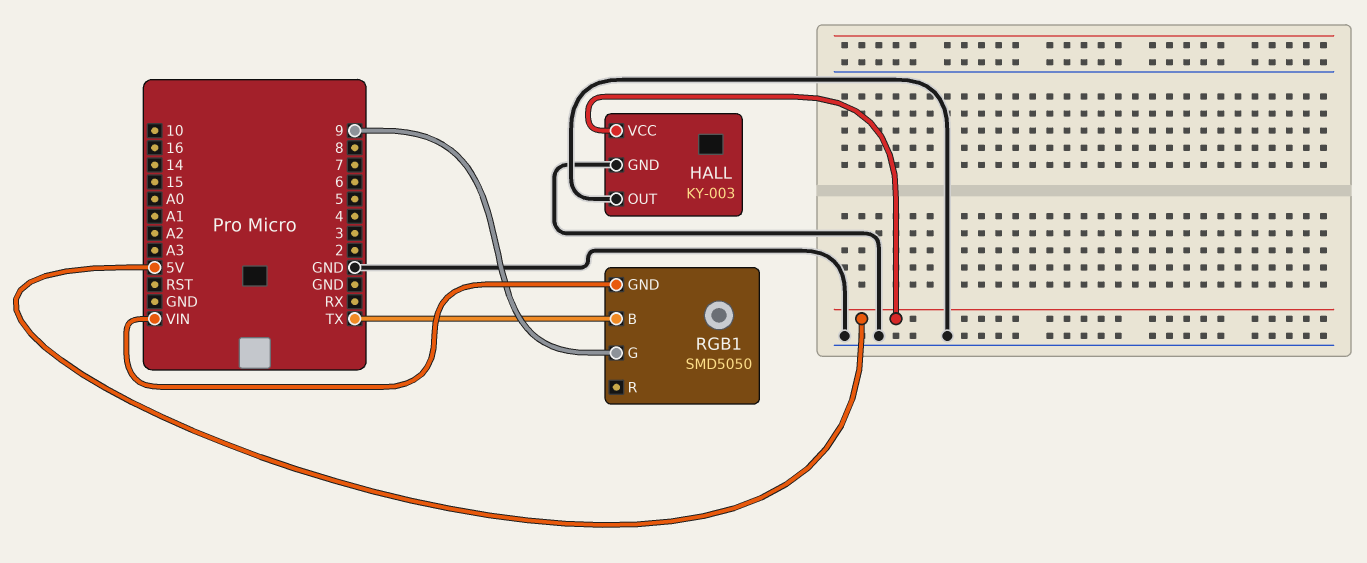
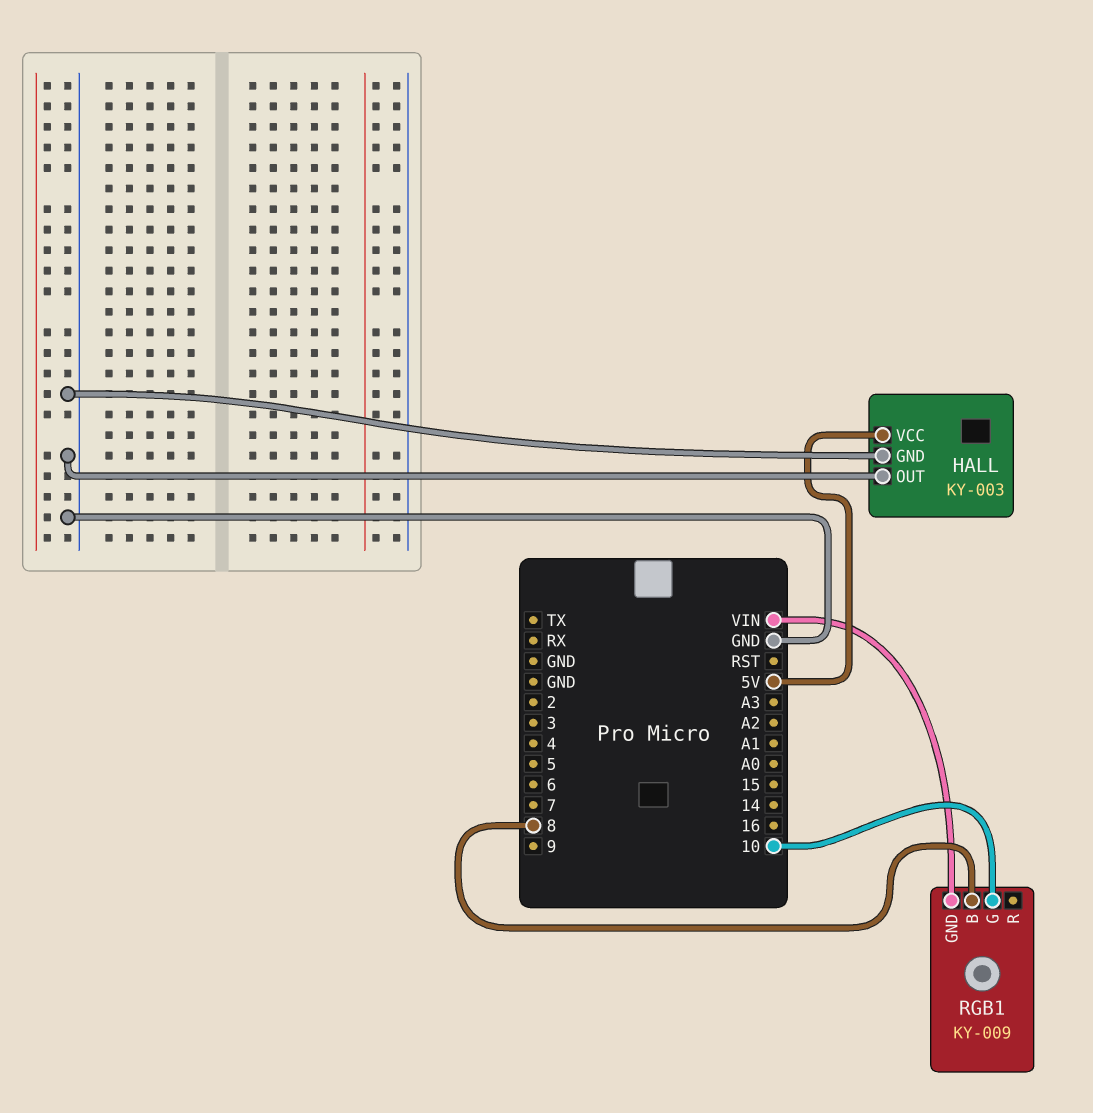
RGB1: SMD5050 -> KY-009
RGB1 pin B: TX -> 8
RGB1 pin G: 9 -> 10

